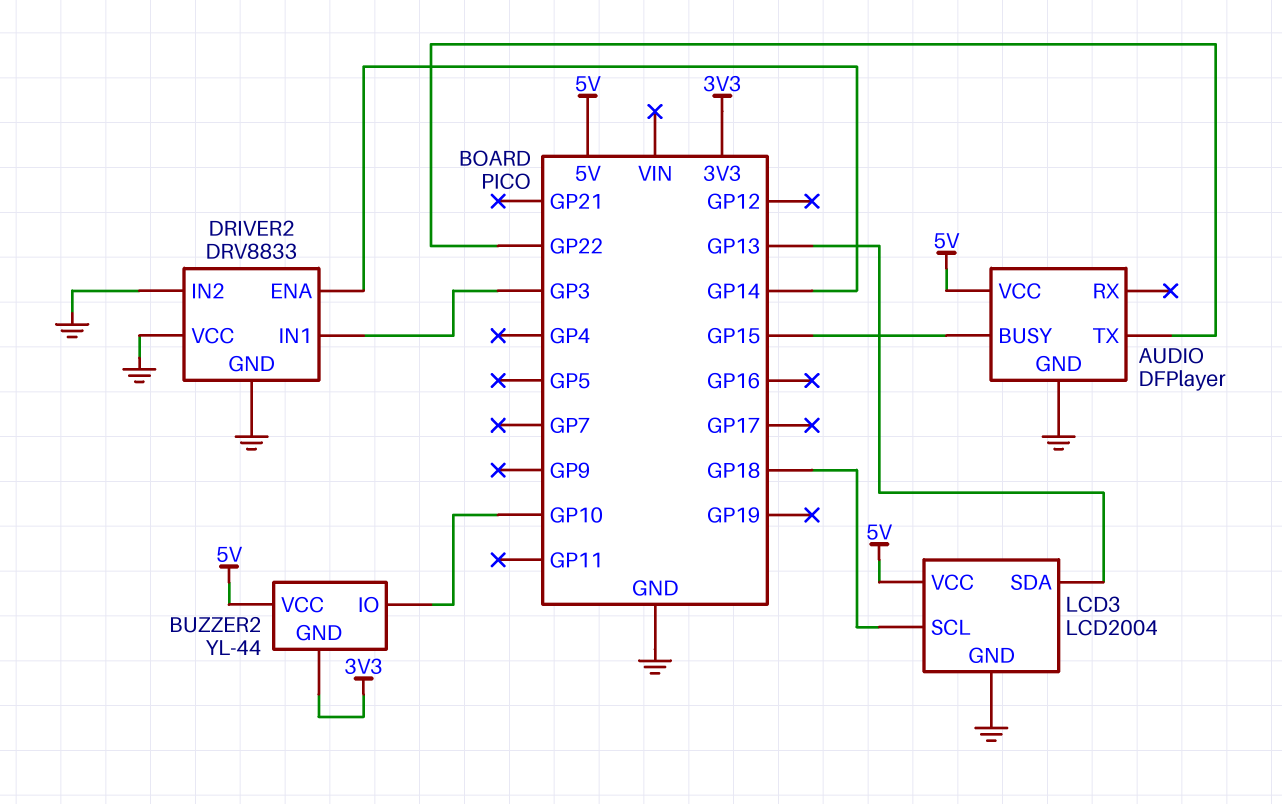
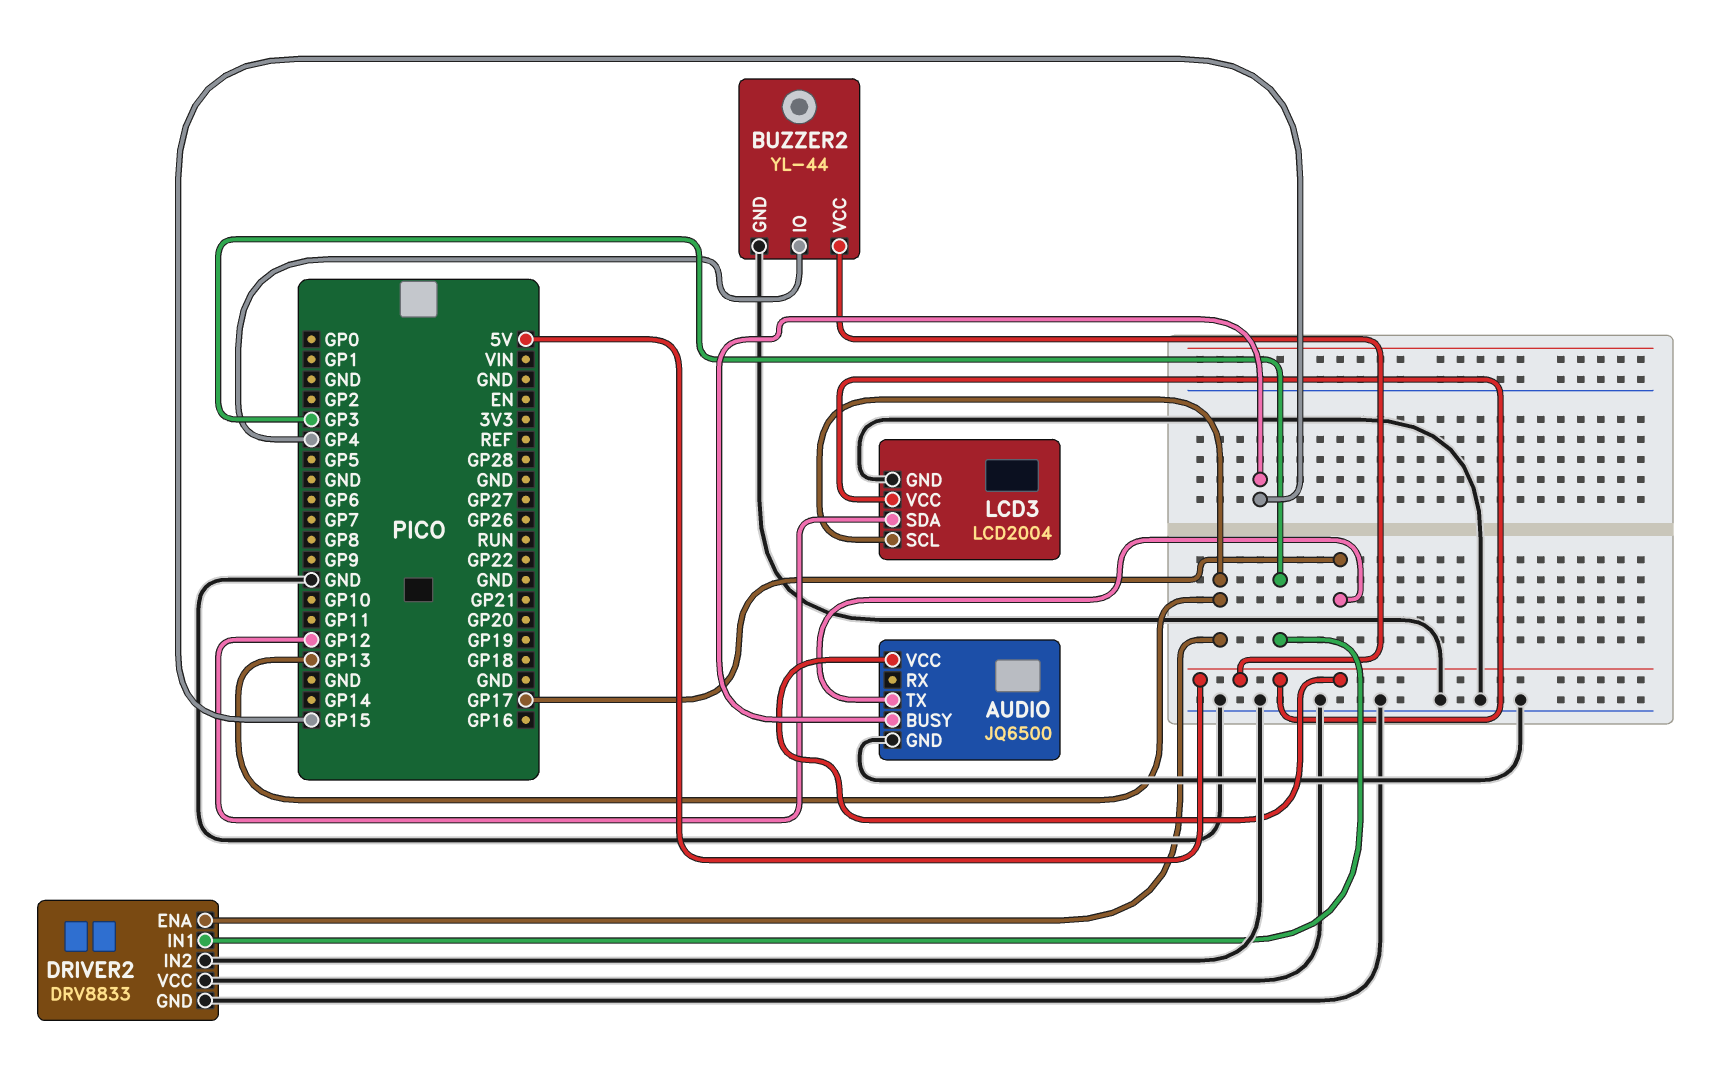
AUDIO: DFPlayer -> JQ6500
AUDIO pin TX: GP22 -> GP17
BUZZER2 pin GND: 3V3 -> GND
BUZZER2 pin IO: GP10 -> GP4
DRIVER2 pin ENA: GP14 -> GP13
LCD3 pin SCL: GP18 -> GP13
LCD3 pin SDA: GP13 -> GP12

